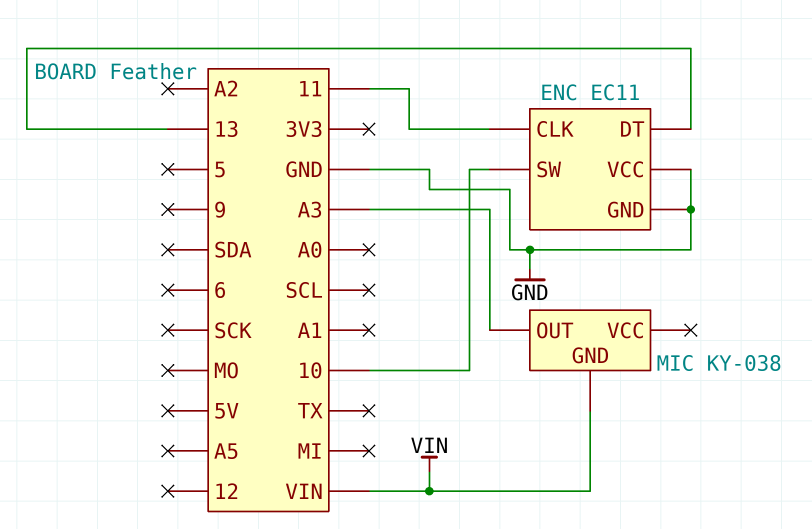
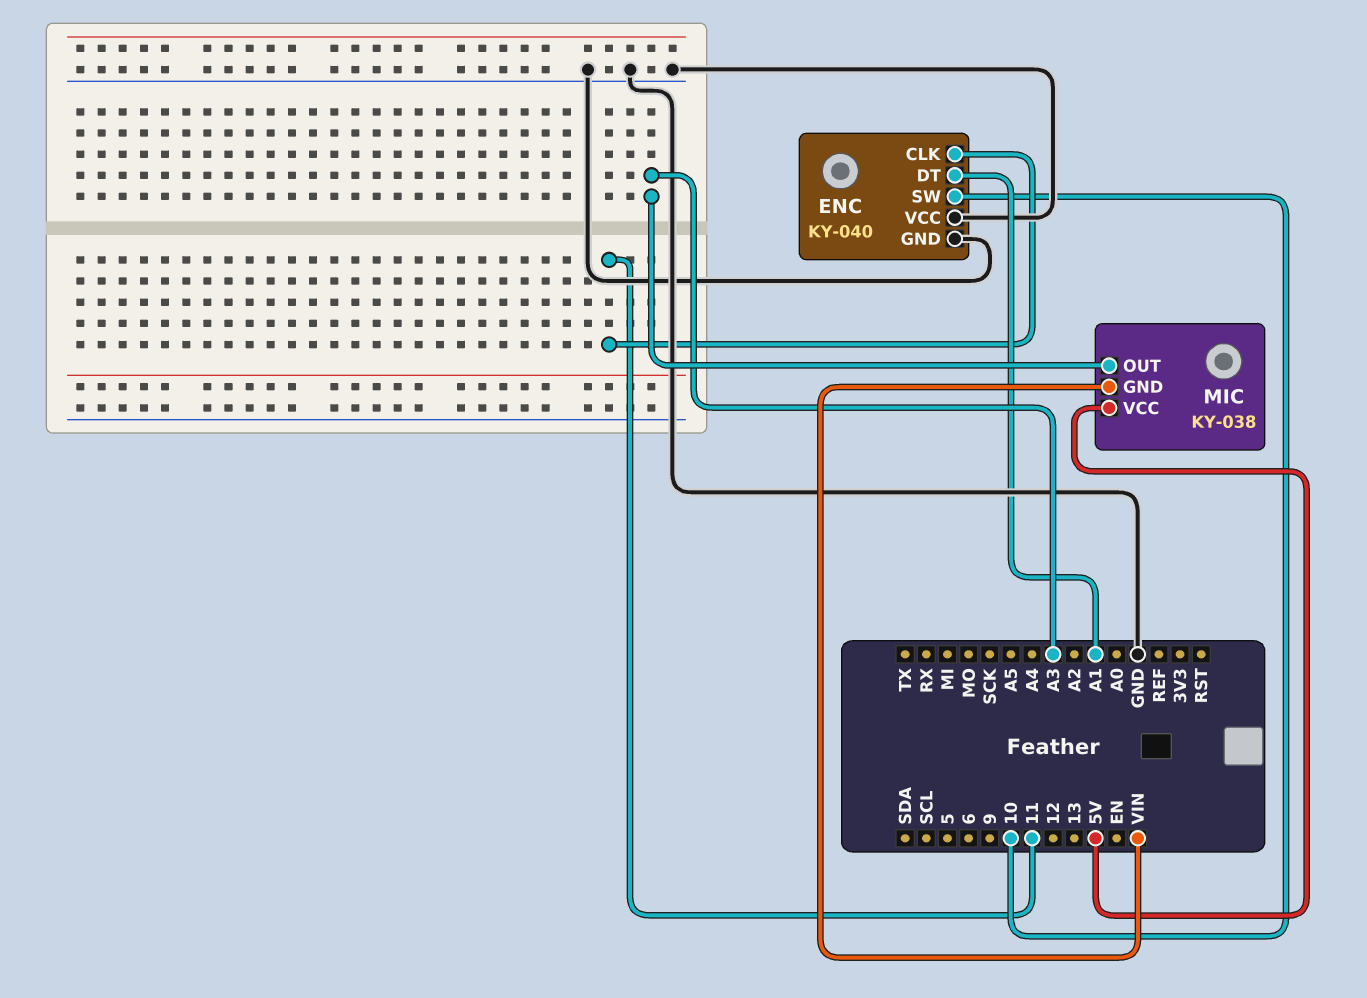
ENC: EC11 -> KY-040
ENC pin DT: 13 -> A1
MIC pin VCC: none -> 5V

